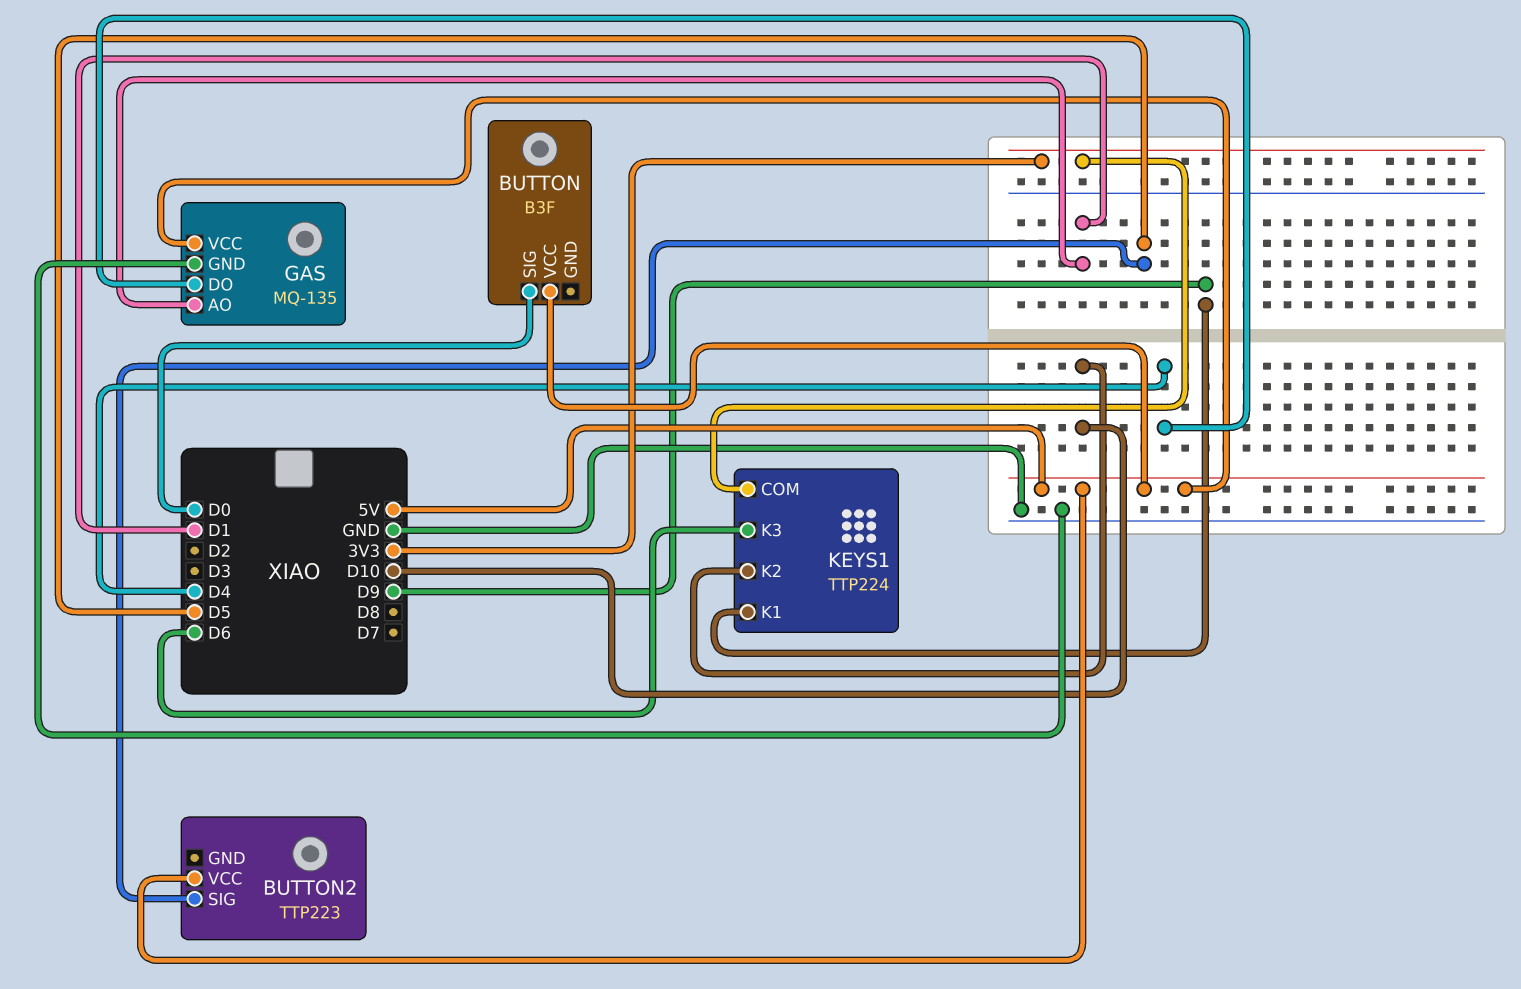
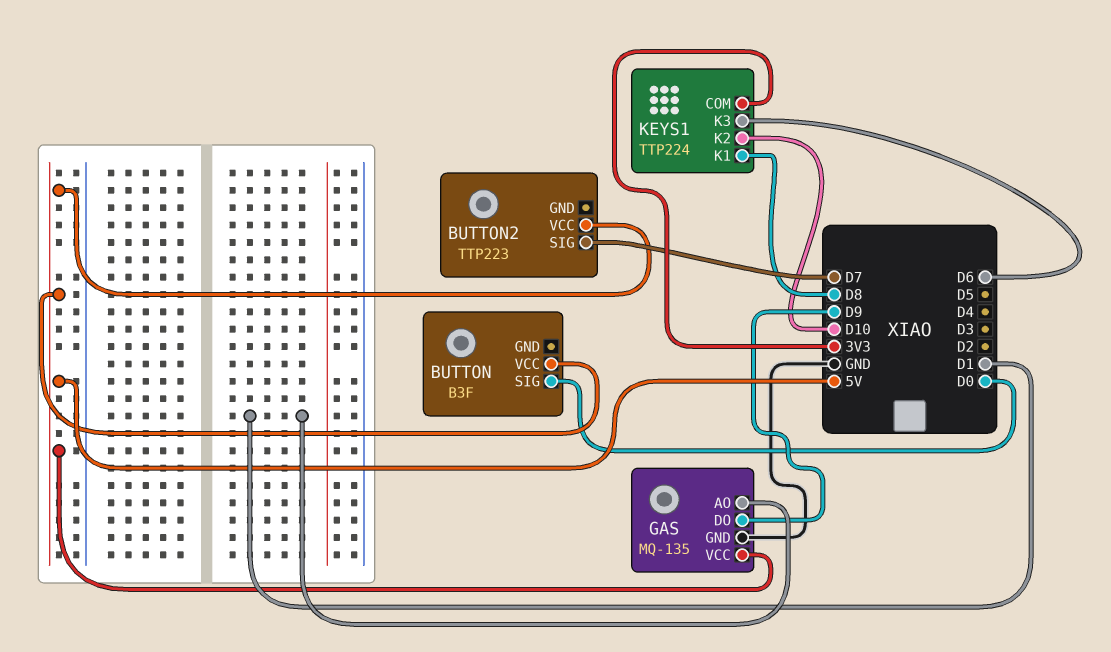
BUTTON2 pin SIG: D5 -> D7
GAS pin DO: D4 -> D9
KEYS1 pin K1: D9 -> D8

